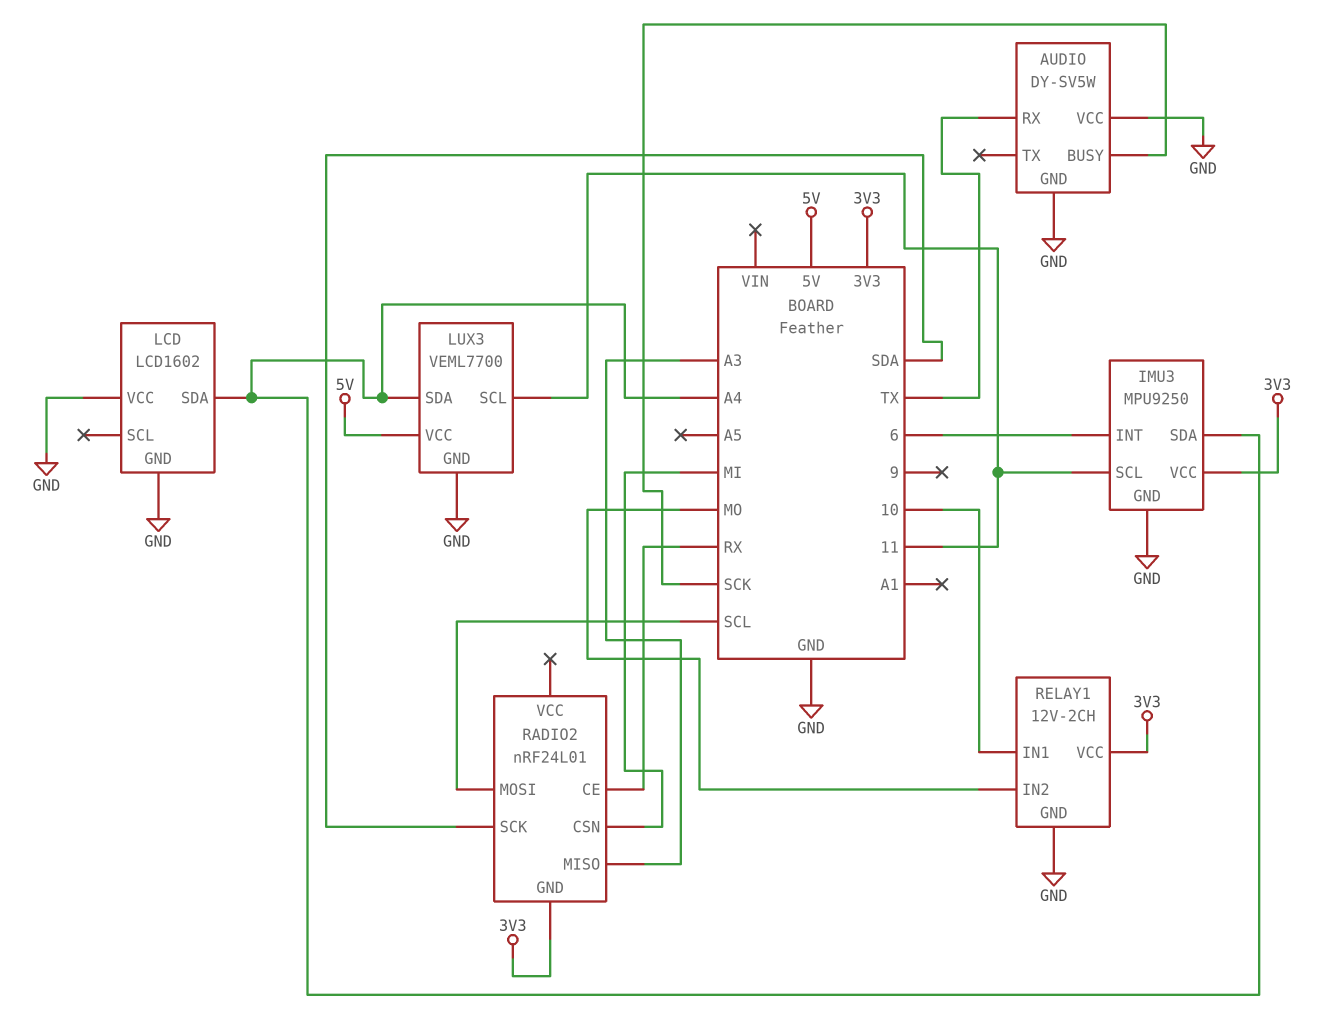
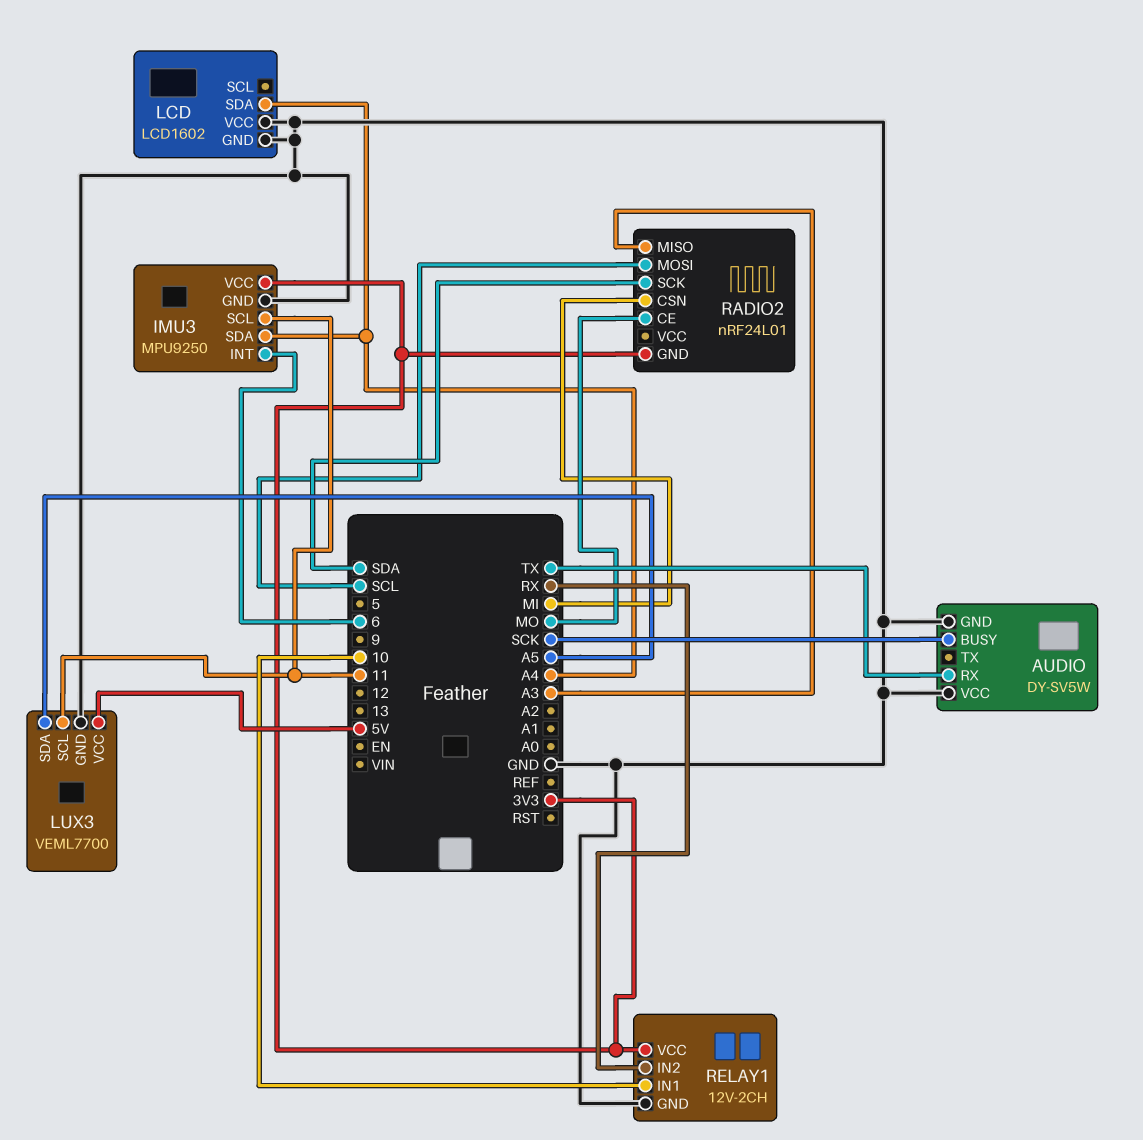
LUX3 pin SDA: A4 -> A5
RADIO2 pin CE: RX -> MO
RELAY1 pin IN2: MO -> RX

